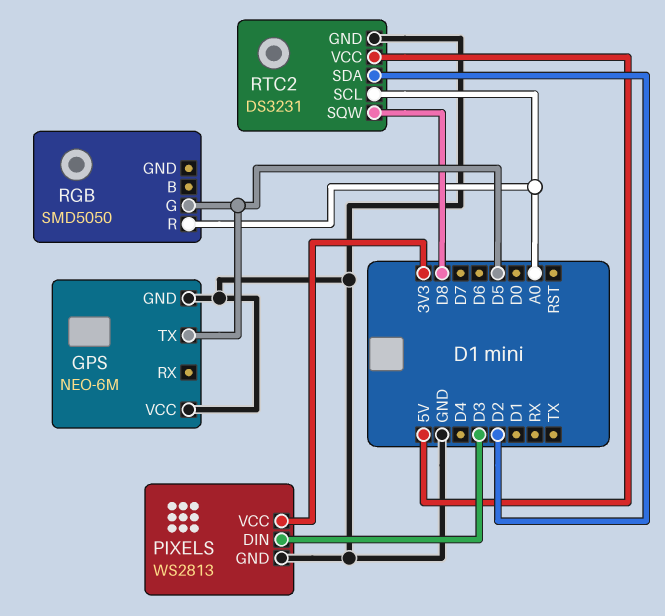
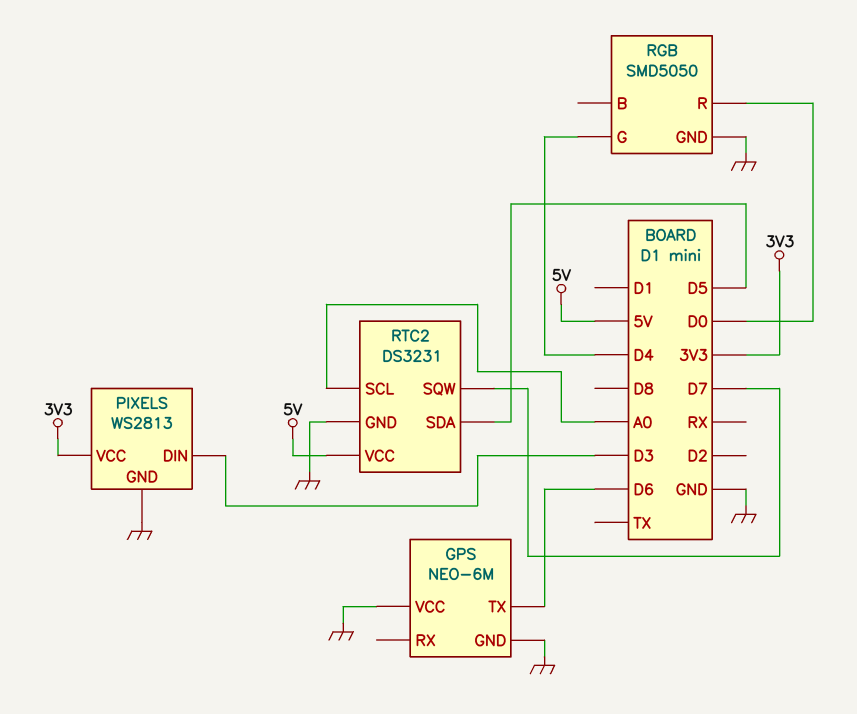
GPS pin TX: D5 -> D6
RGB pin G: D5 -> D4
RGB pin GND: none -> GND
RGB pin R: A0 -> D0
RTC2 pin SDA: D2 -> D5
RTC2 pin SQW: D8 -> D7

